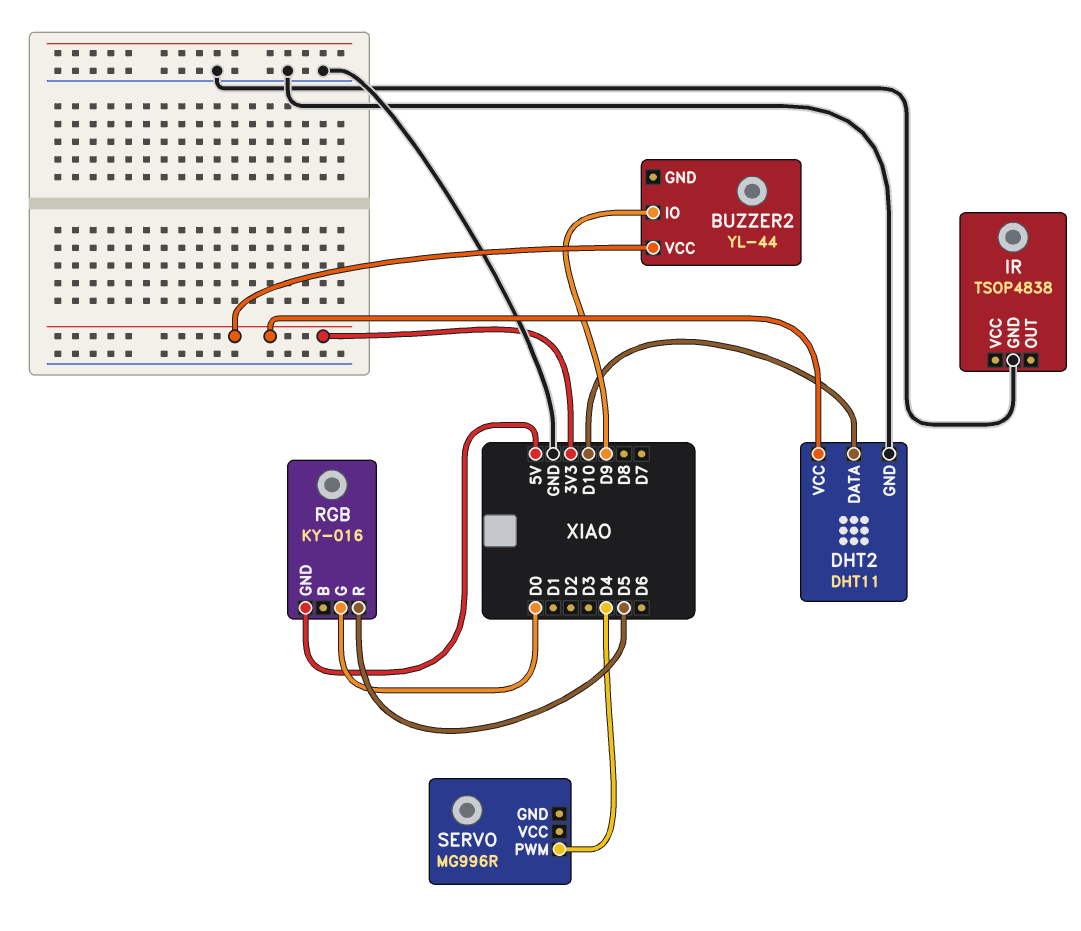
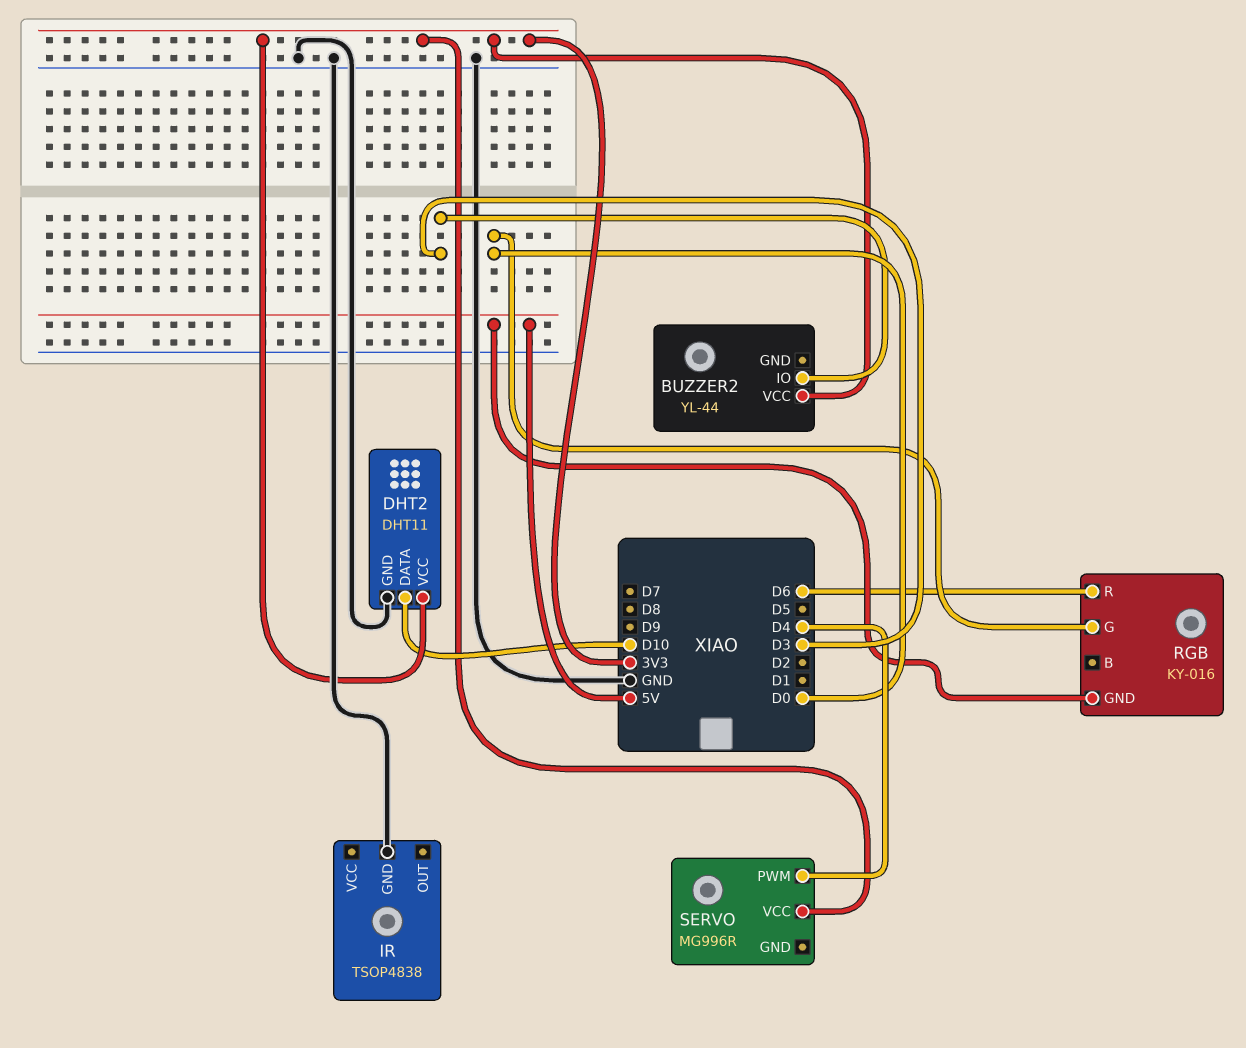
BUZZER2 pin IO: D9 -> D3
RGB pin R: D5 -> D6
SERVO pin VCC: none -> 3V3

